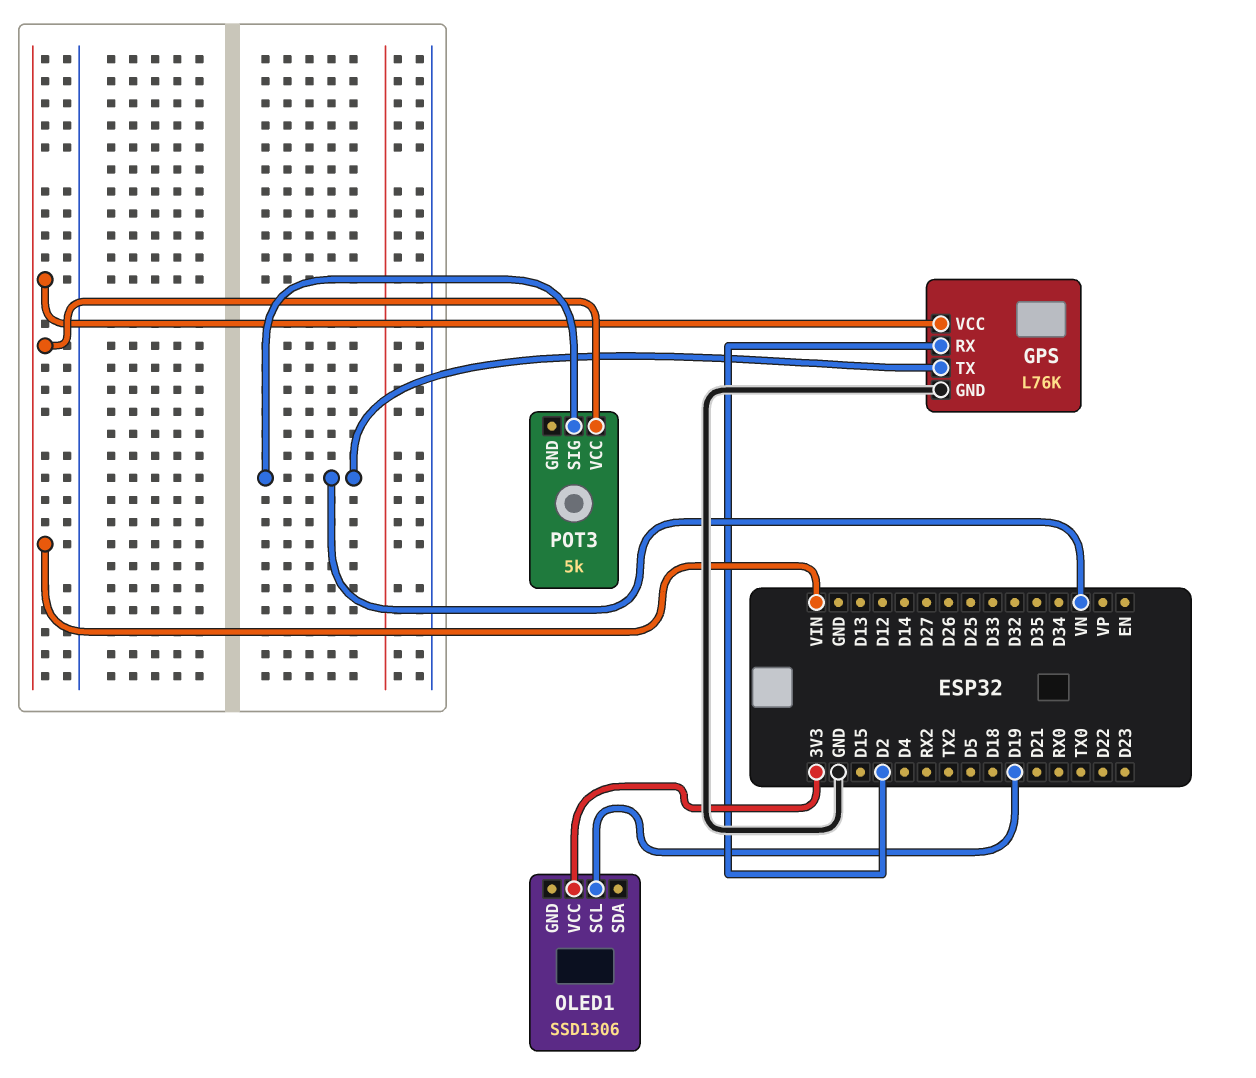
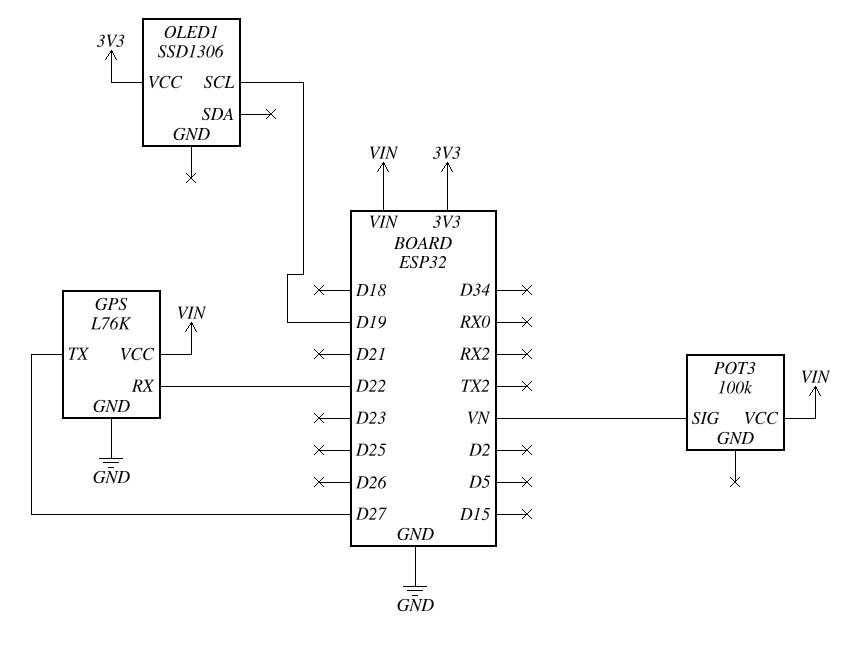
GPS pin RX: D2 -> D22
GPS pin TX: VN -> D27
POT3: 5k -> 100k

